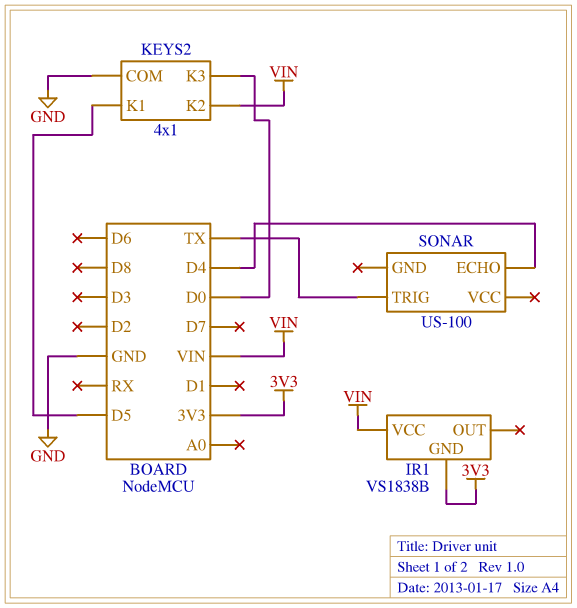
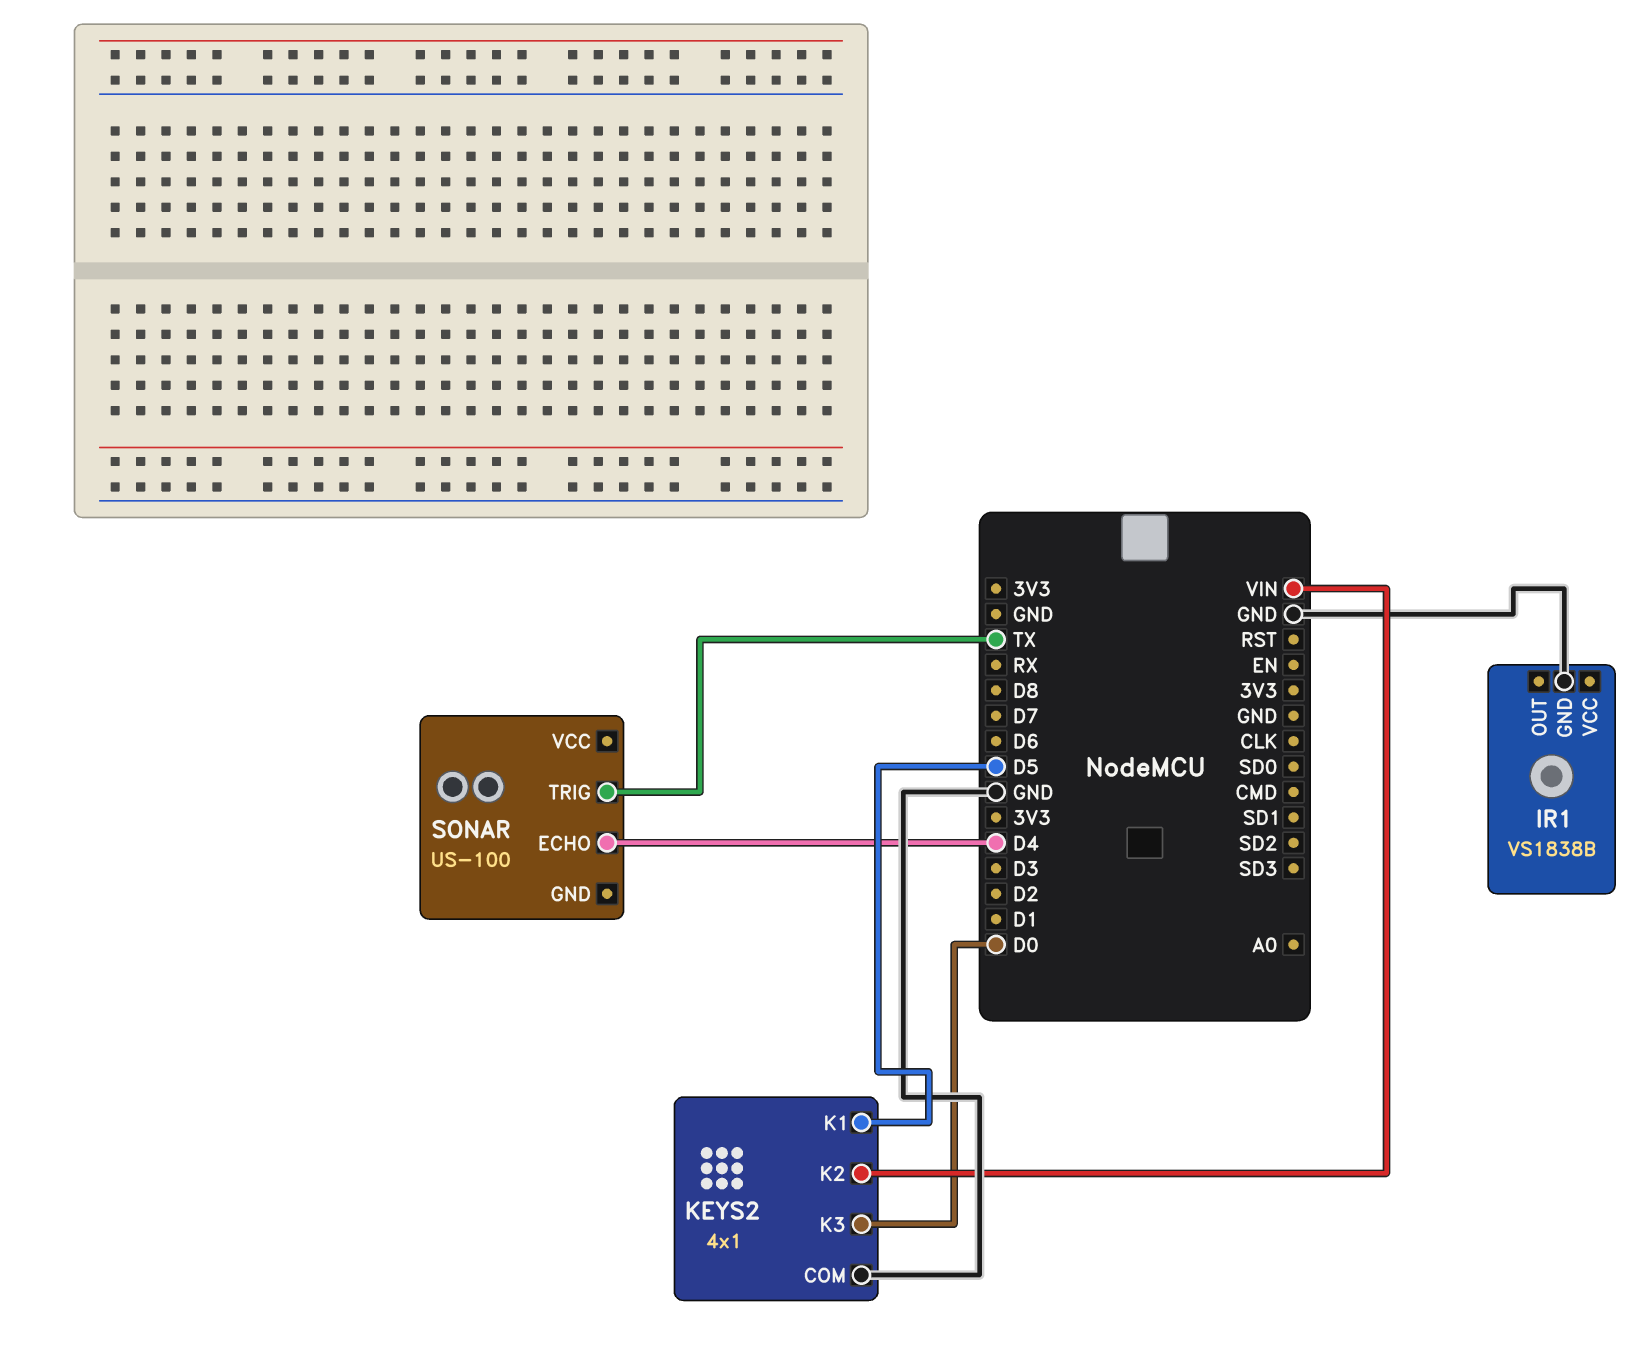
IR1 pin GND: 3V3 -> GND
IR1 pin VCC: VIN -> none

